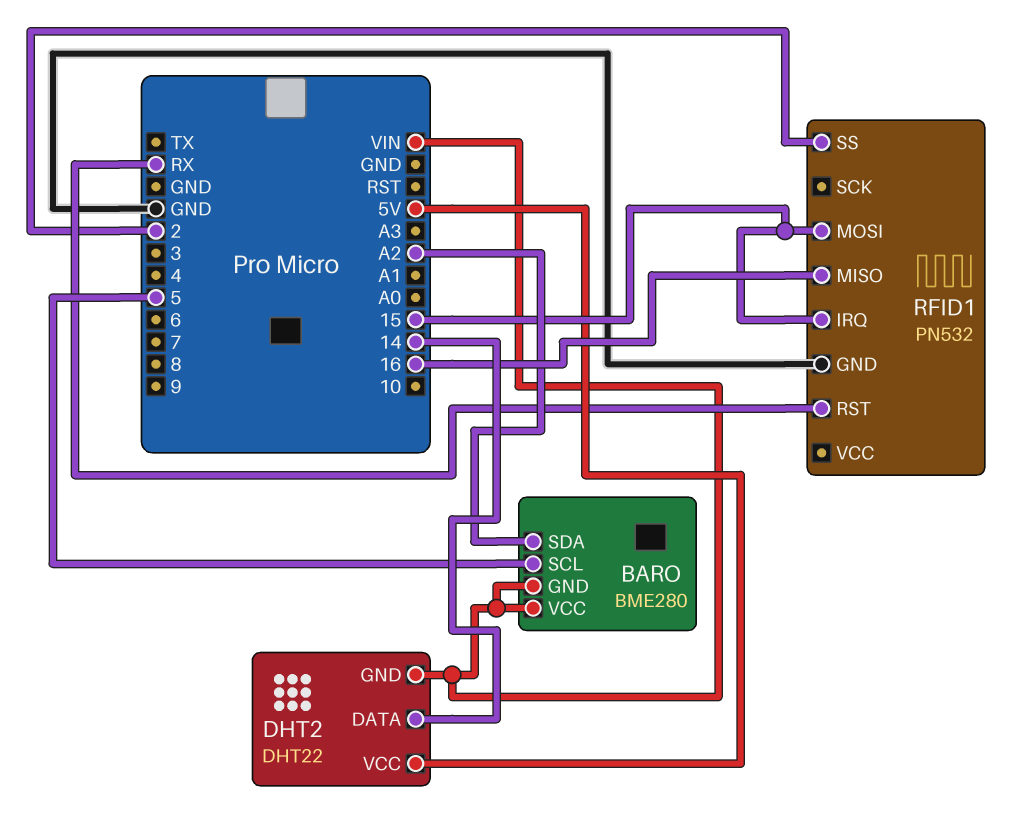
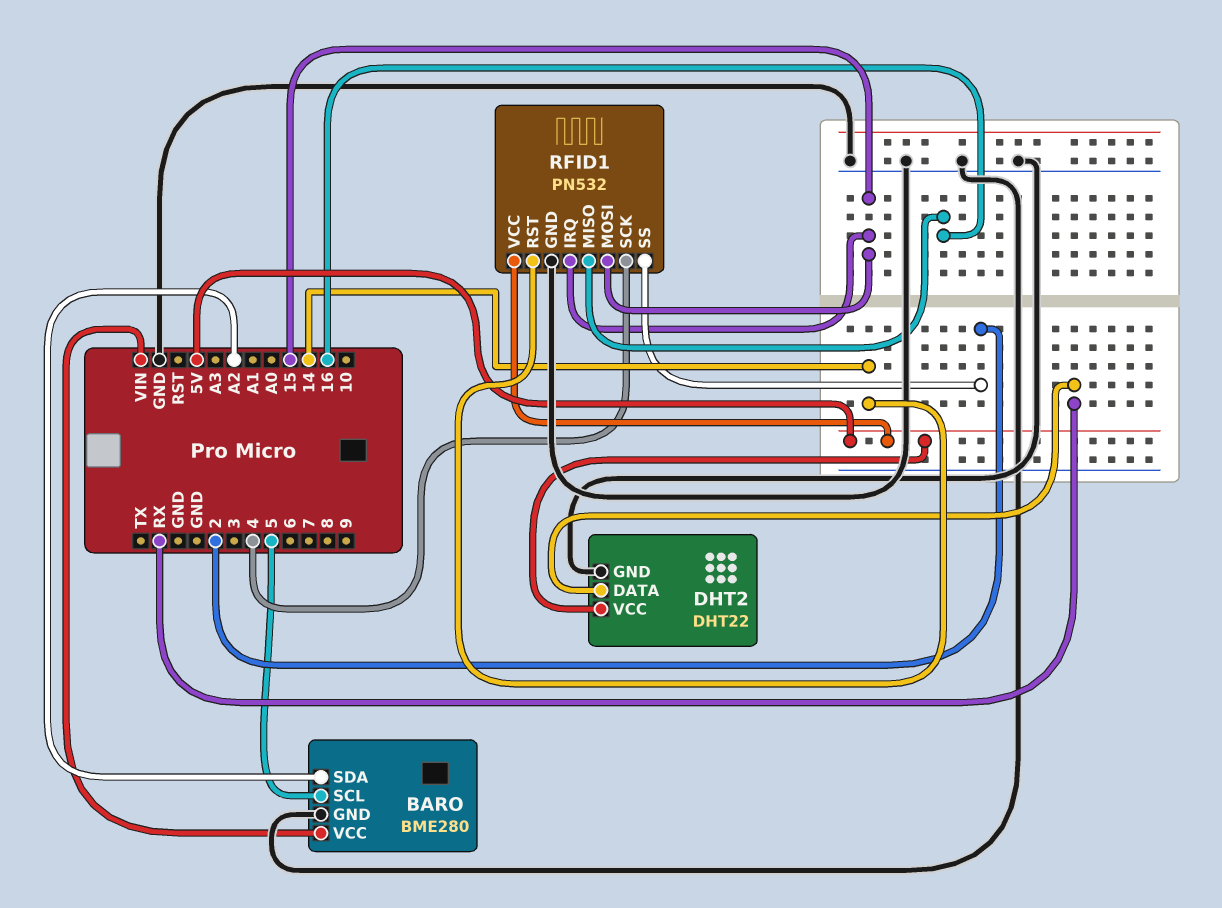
BARO pin GND: VIN -> GND
DHT2 pin DATA: 14 -> RX
DHT2 pin GND: VIN -> GND
RFID1 pin RST: RX -> 14
RFID1 pin SCK: none -> 4
RFID1 pin VCC: none -> 5V

